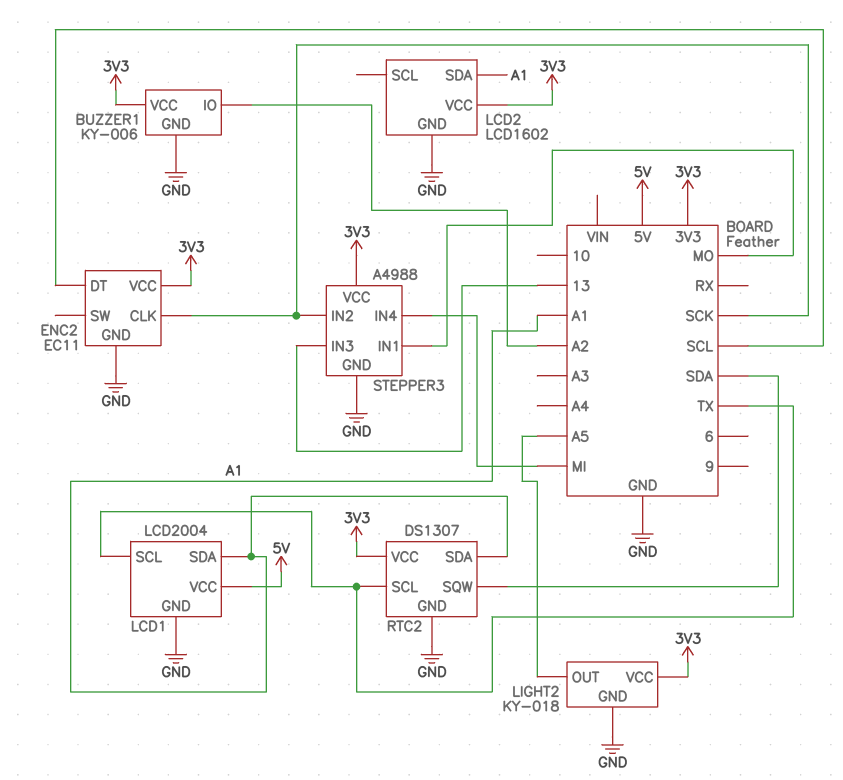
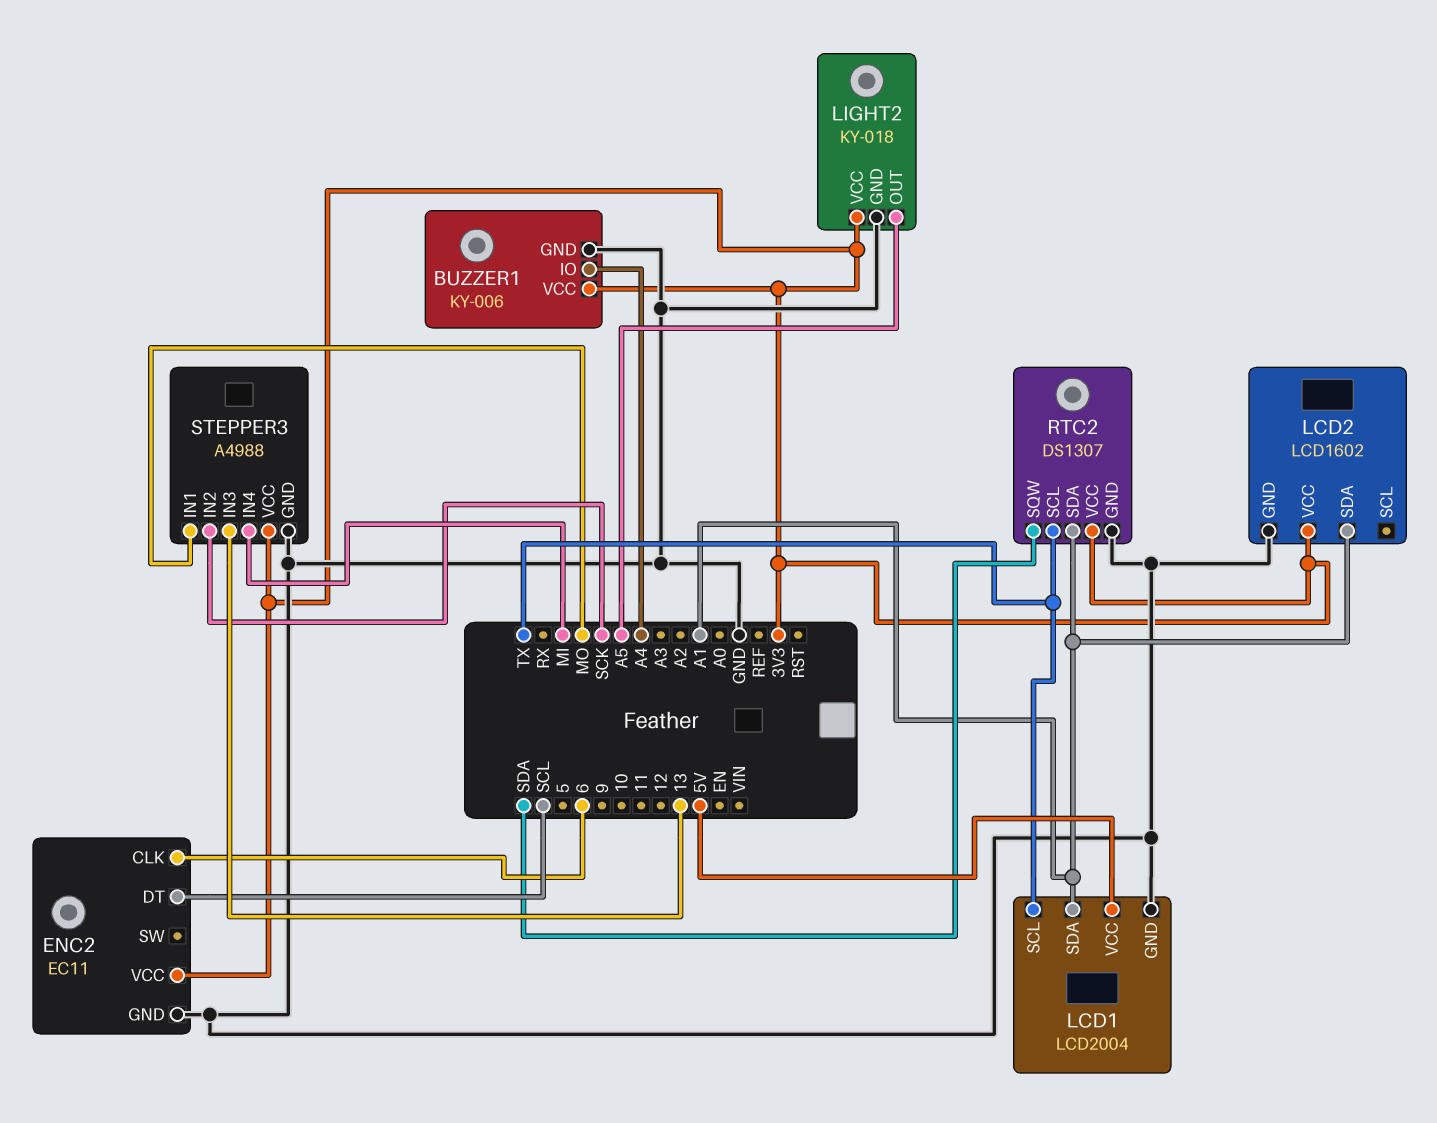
BUZZER1 pin IO: A2 -> A4
ENC2 pin CLK: SCK -> 6

